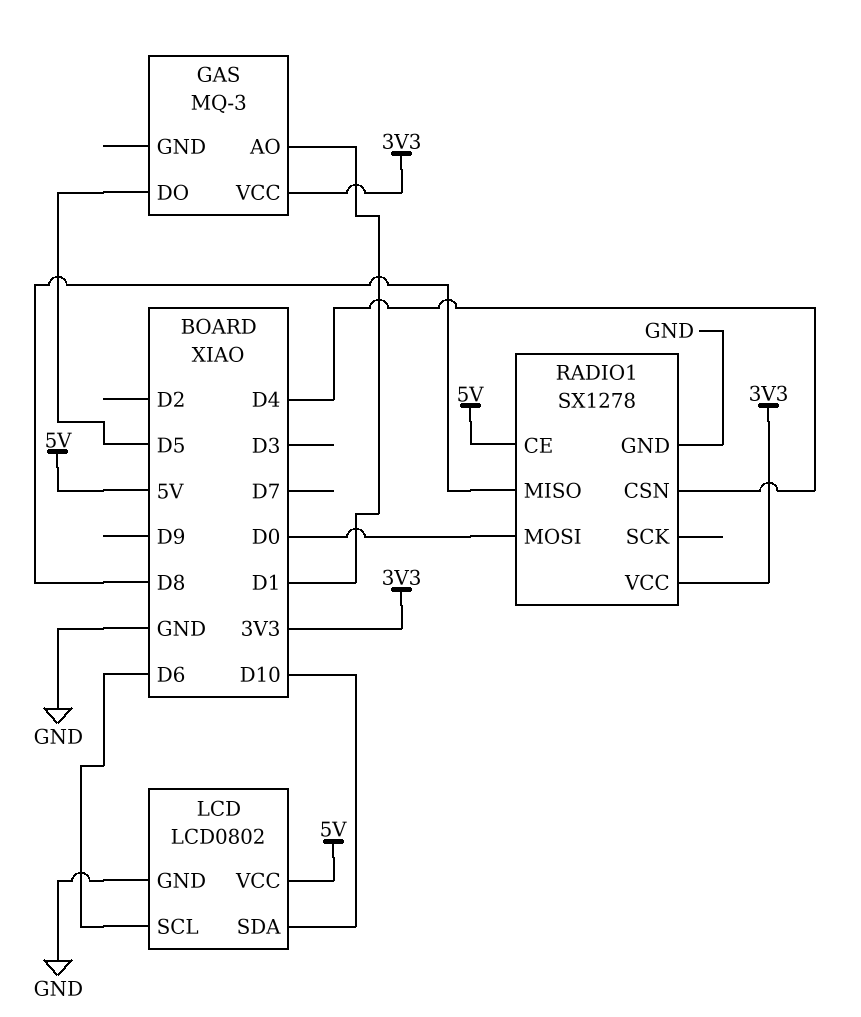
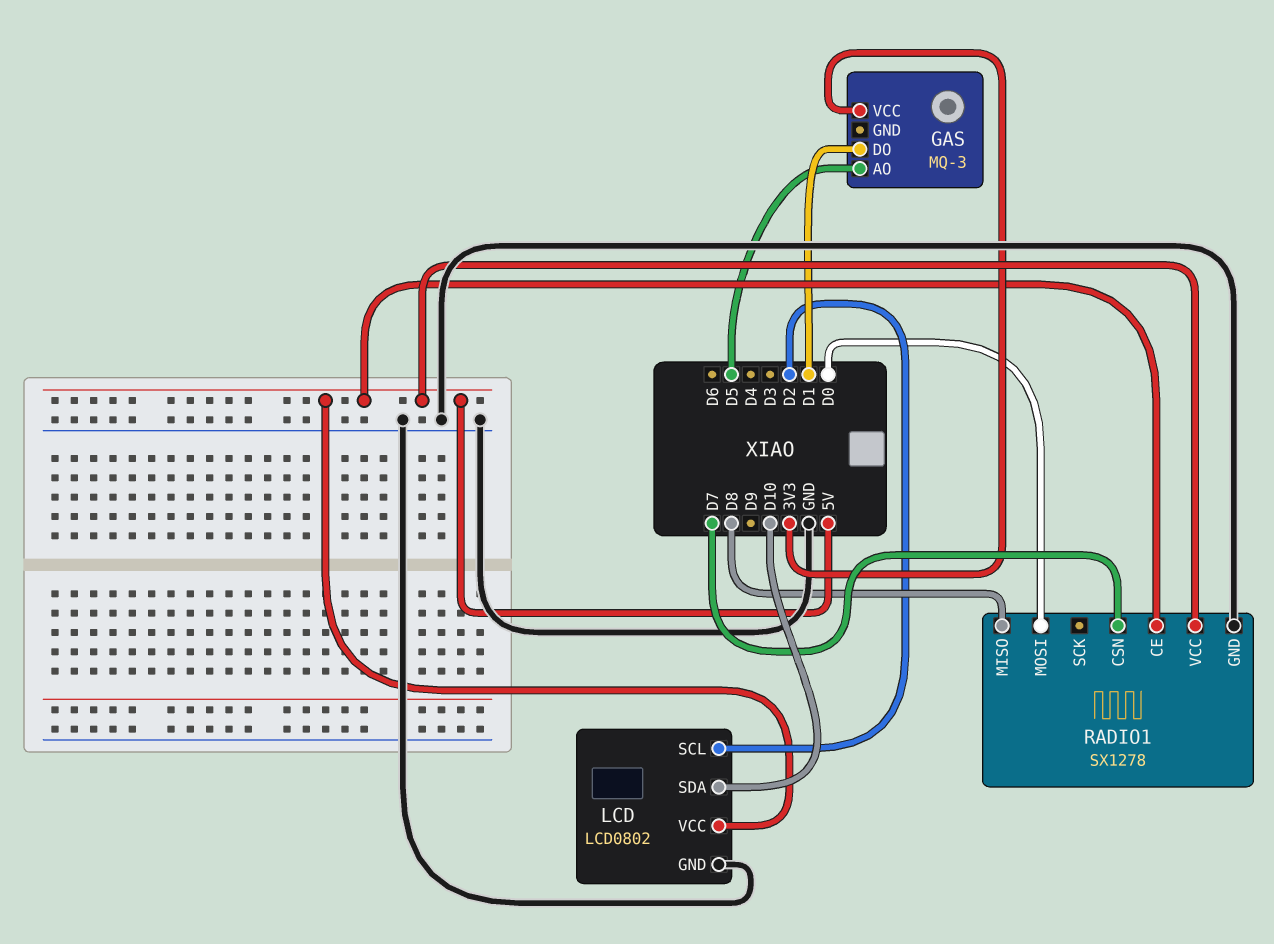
GAS pin AO: D1 -> D5
GAS pin DO: D5 -> D1
LCD pin SCL: D6 -> D2
RADIO1 pin CSN: D4 -> D7
RADIO1 pin VCC: 3V3 -> 5V

